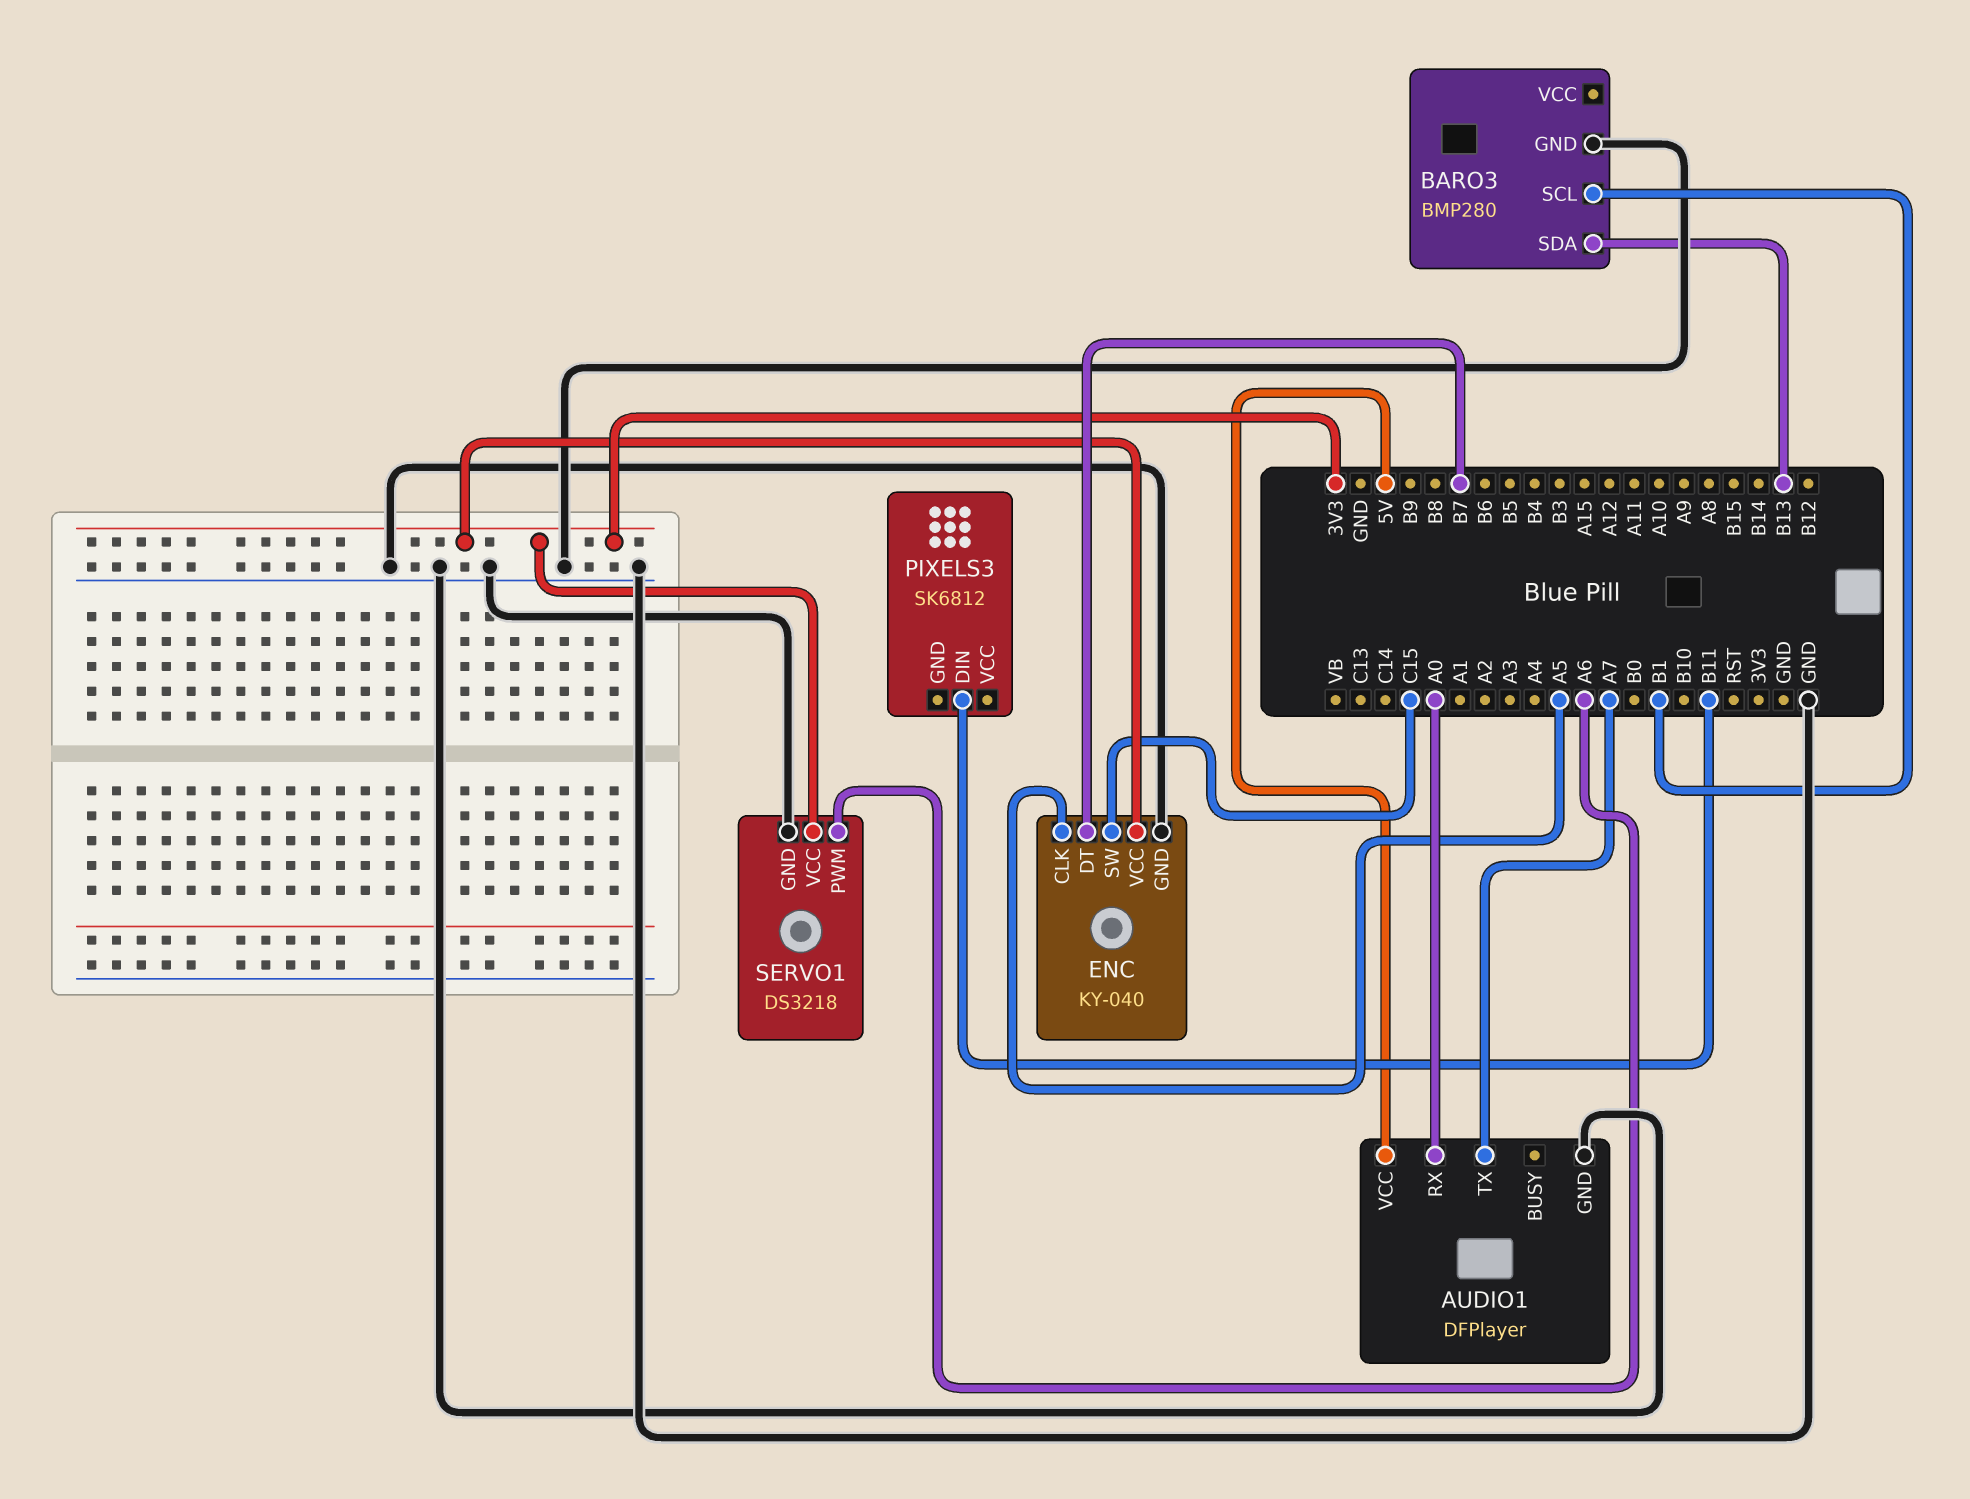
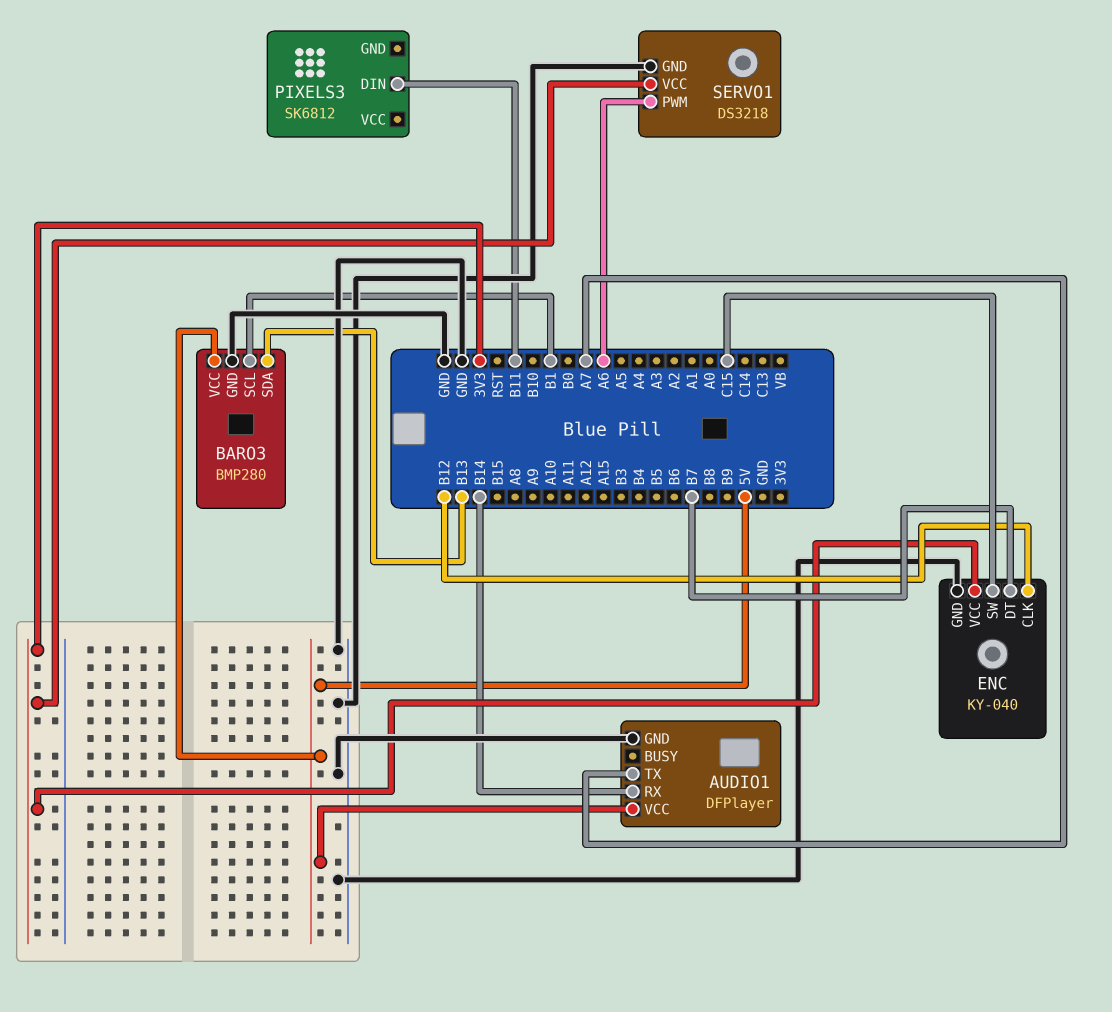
AUDIO1 pin RX: A0 -> B14
BARO3 pin VCC: none -> 5V
ENC pin CLK: A5 -> B12

